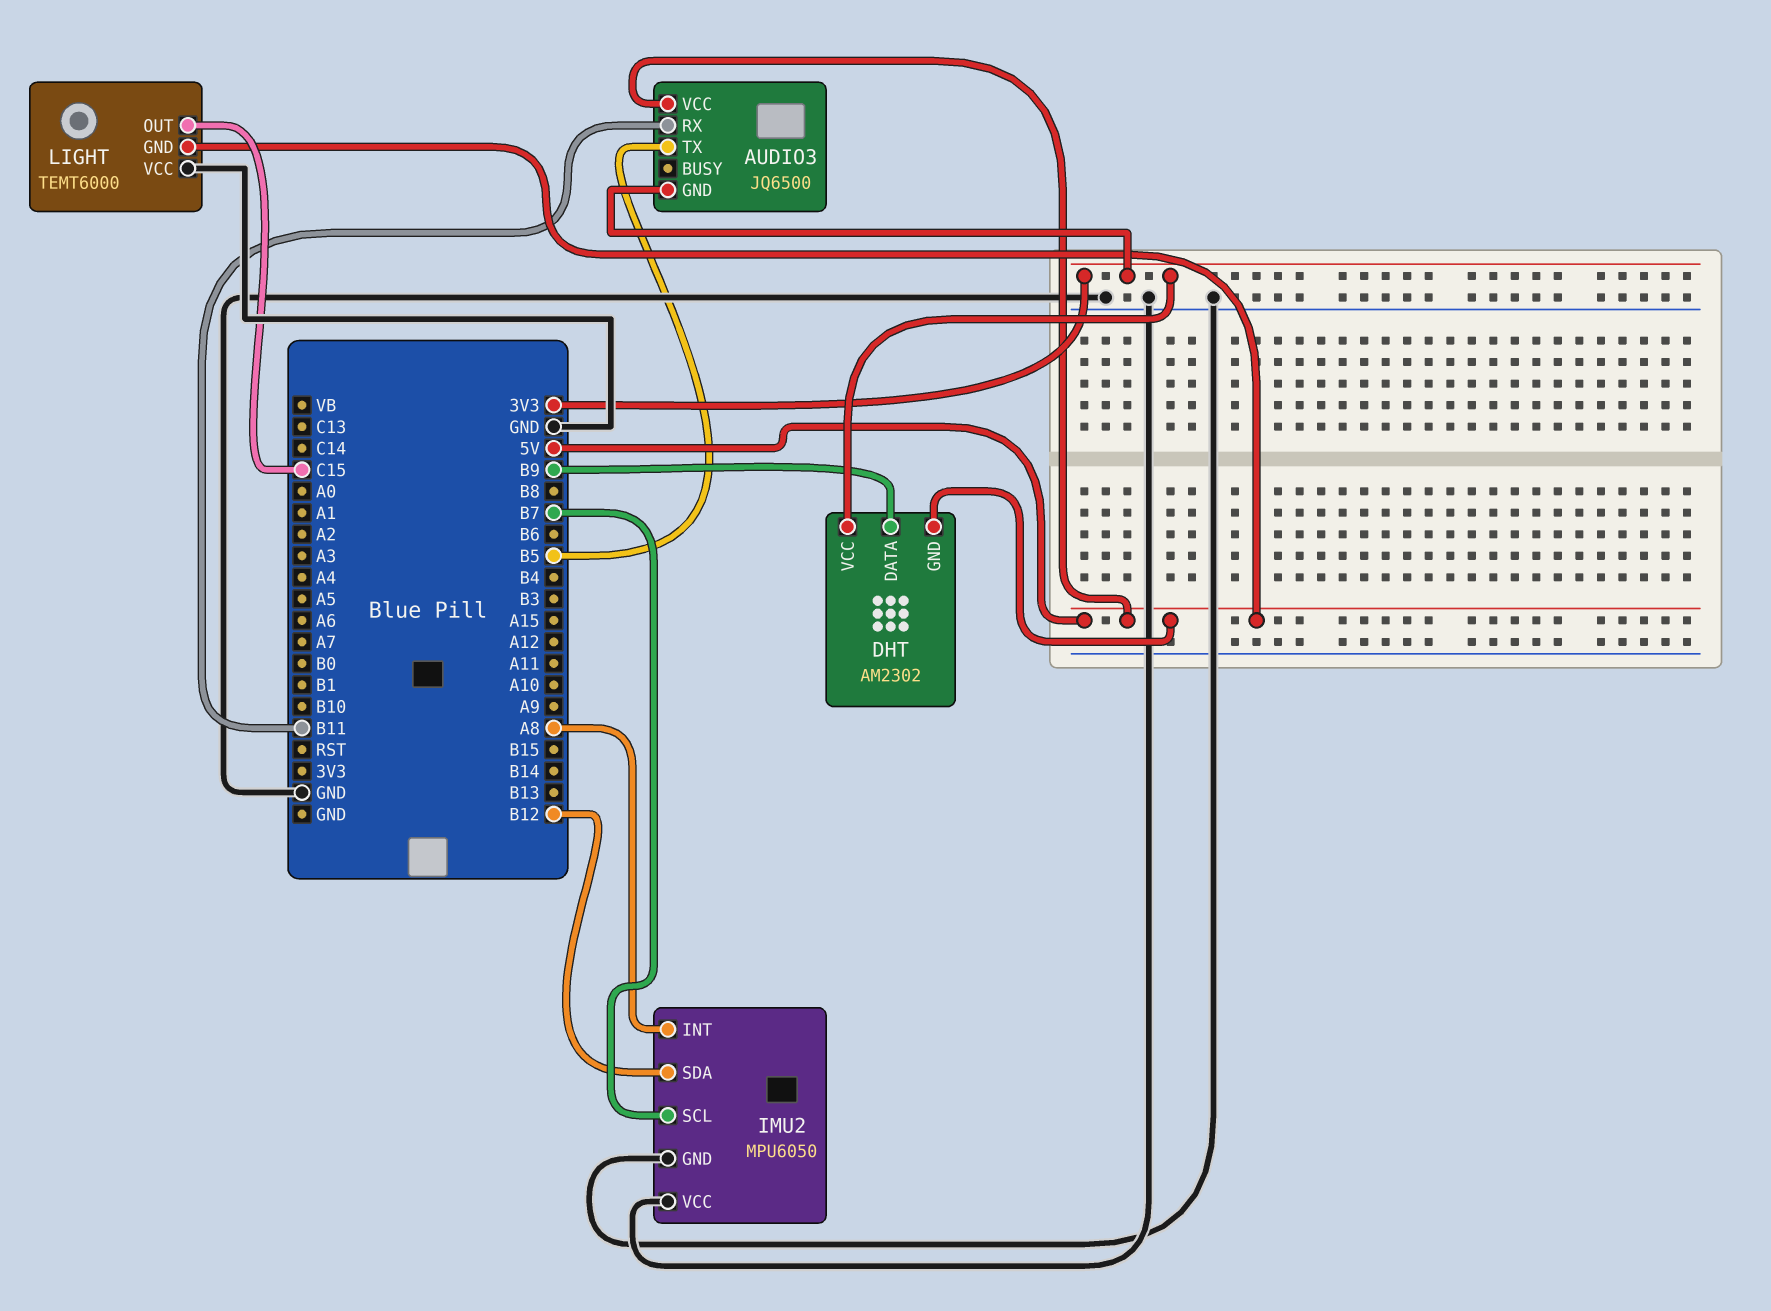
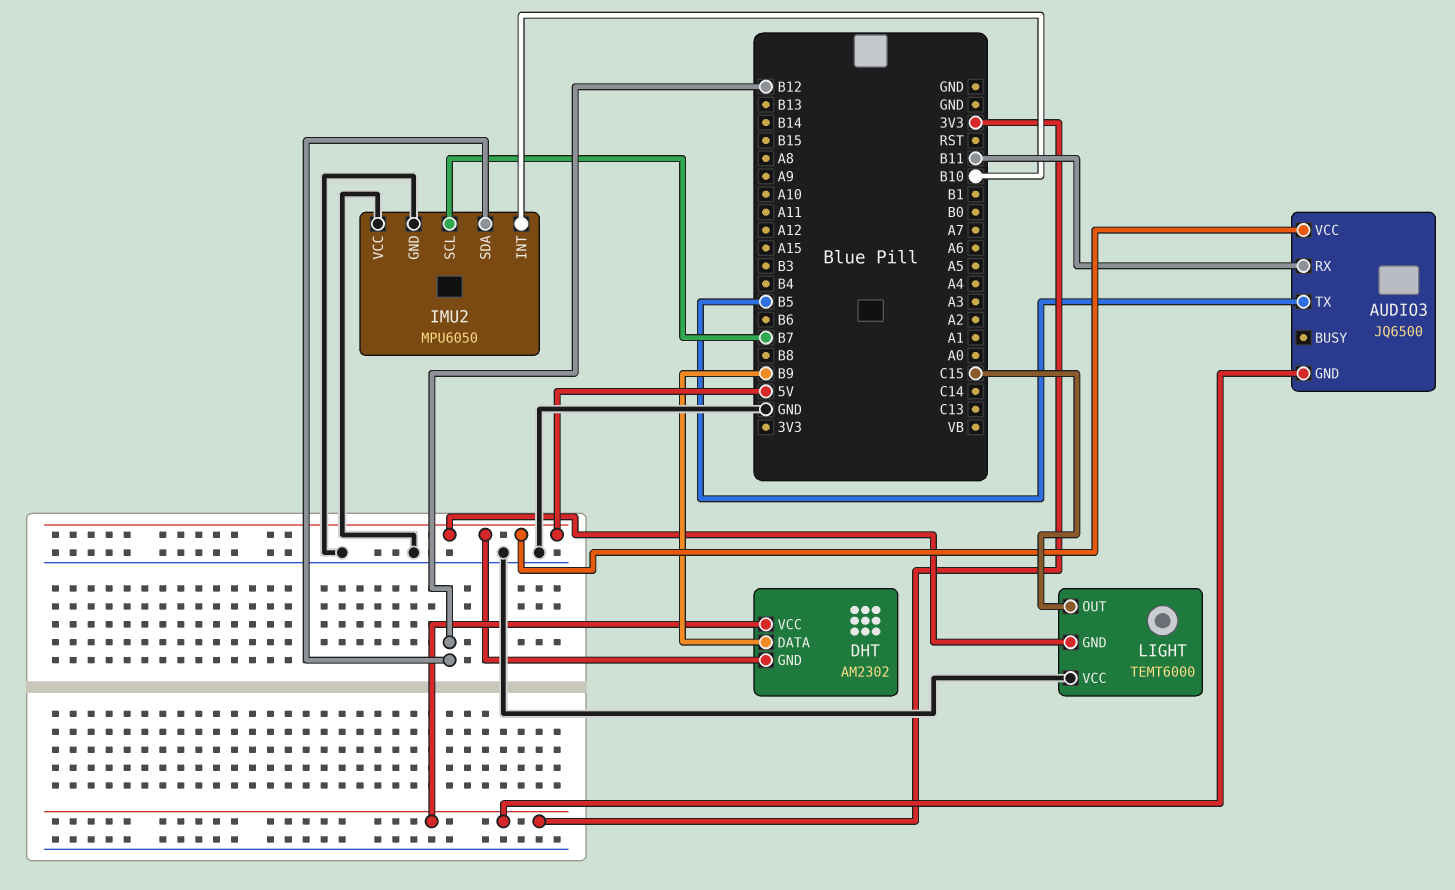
IMU2 pin INT: A8 -> B10

